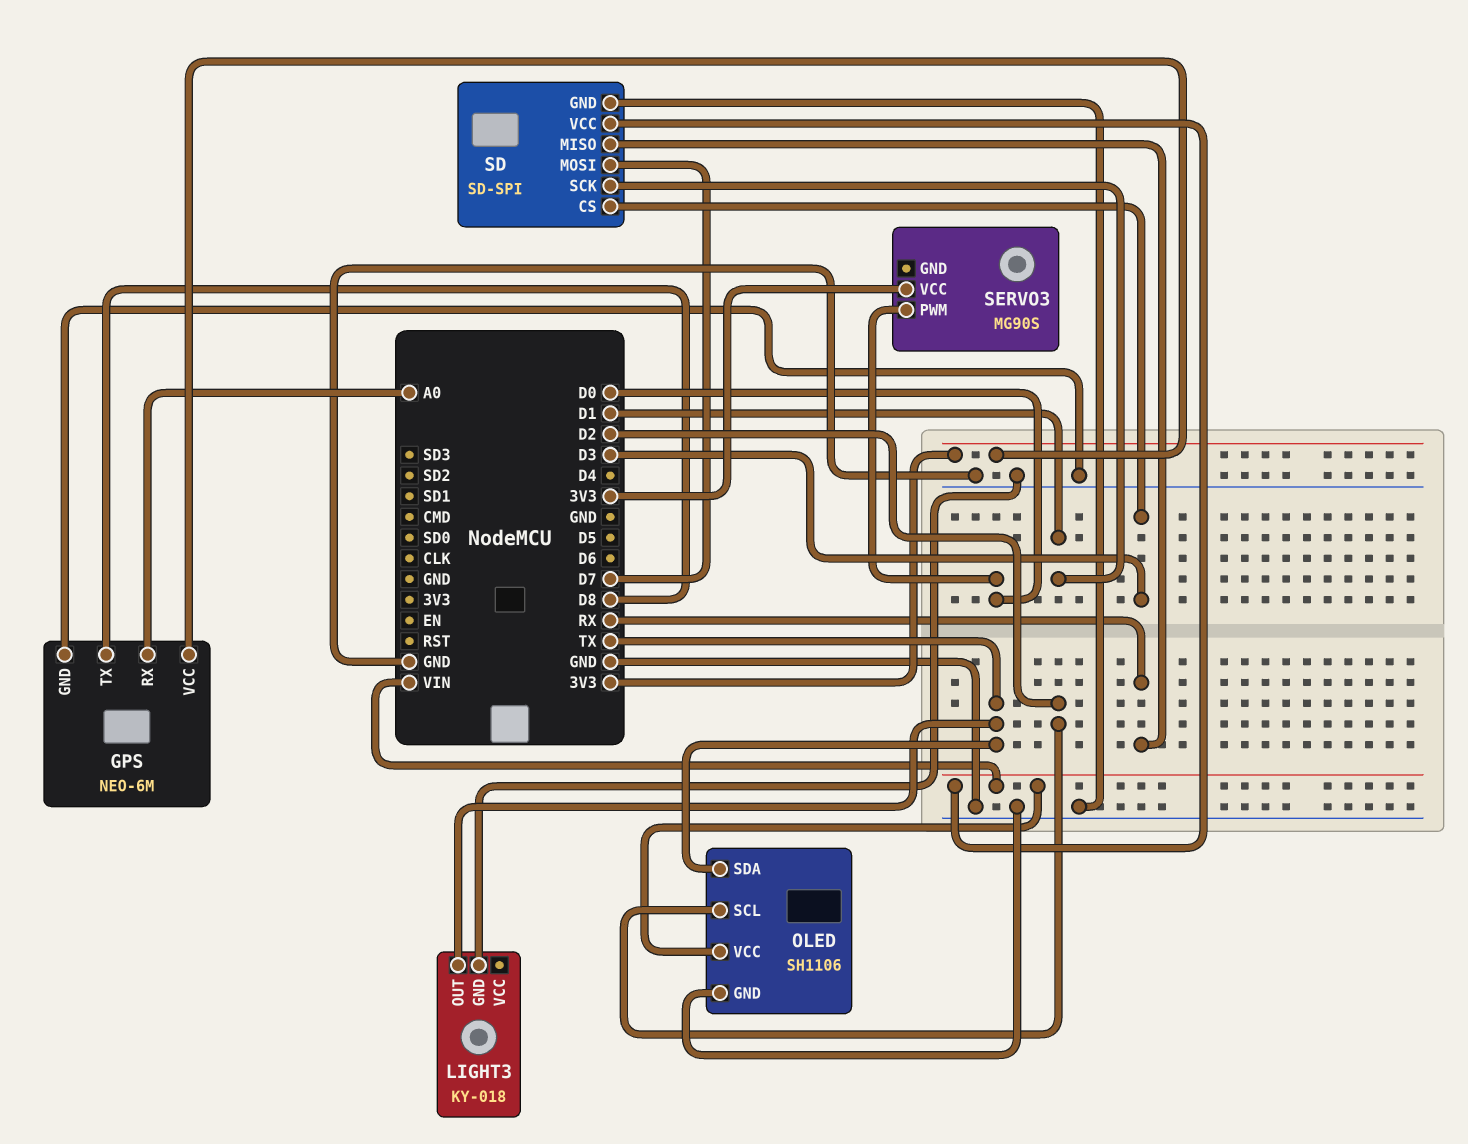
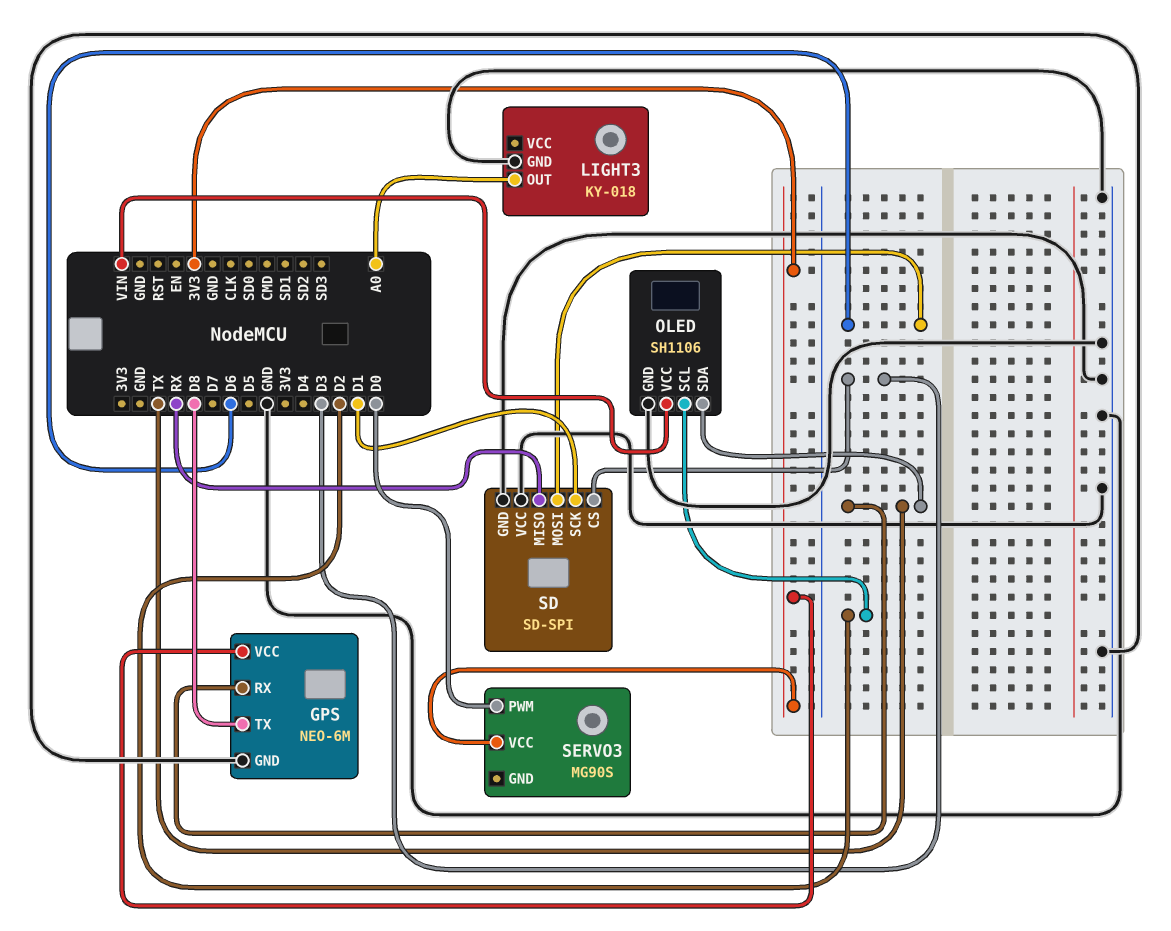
GPS pin RX: A0 -> TX
LIGHT3 pin OUT: TX -> A0
SD pin MOSI: D7 -> D6
SD pin VCC: VIN -> GND

